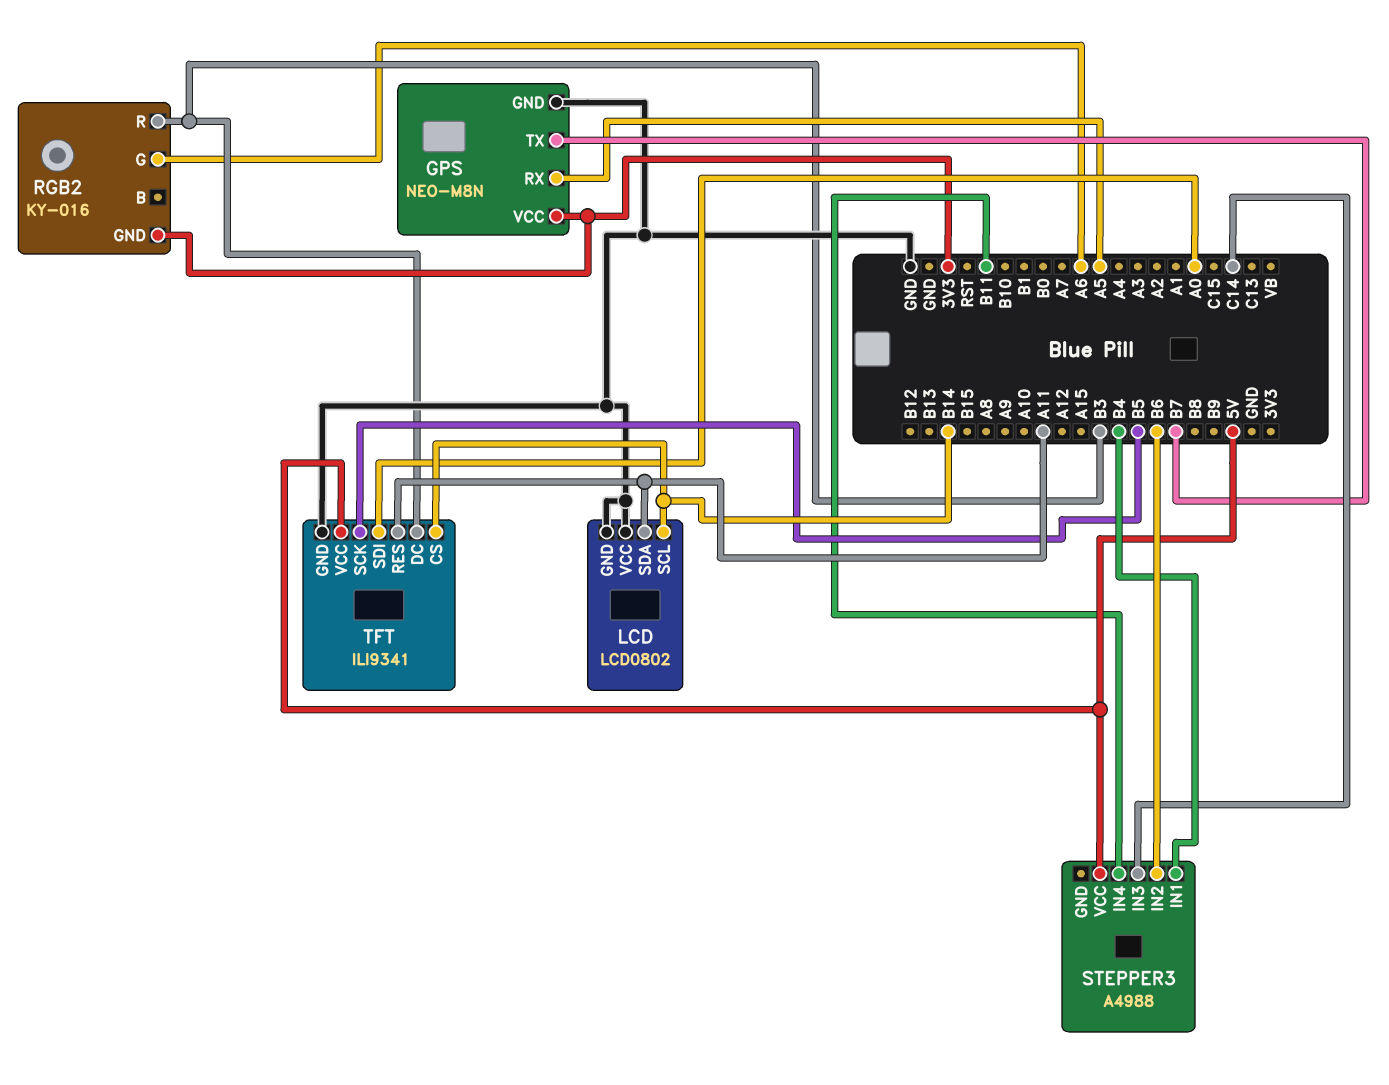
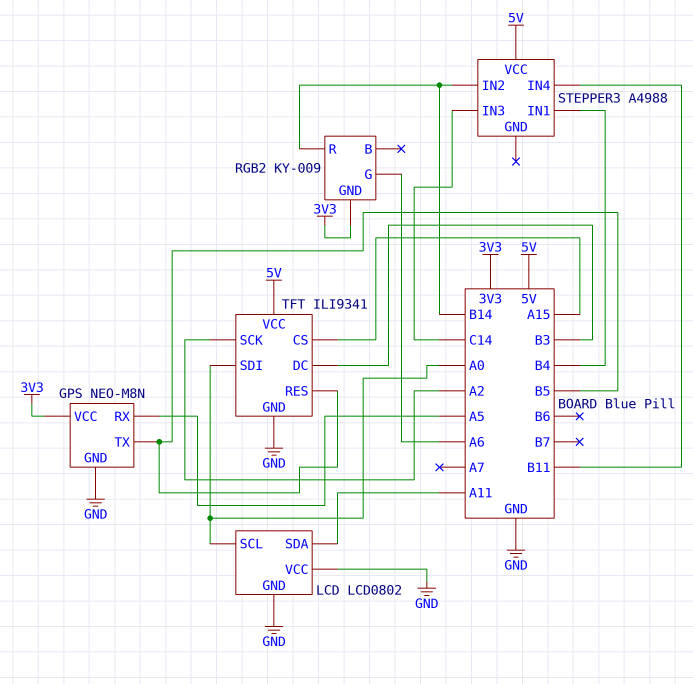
GPS pin TX: B7 -> B5
LCD pin SCL: B14 -> A0
RGB2: KY-016 -> KY-009
RGB2 pin R: B3 -> B14
STEPPER3 pin IN2: B6 -> B14
TFT pin CS: B14 -> A15
TFT pin RES: A11 -> B5
TFT pin SCK: B5 -> A2

